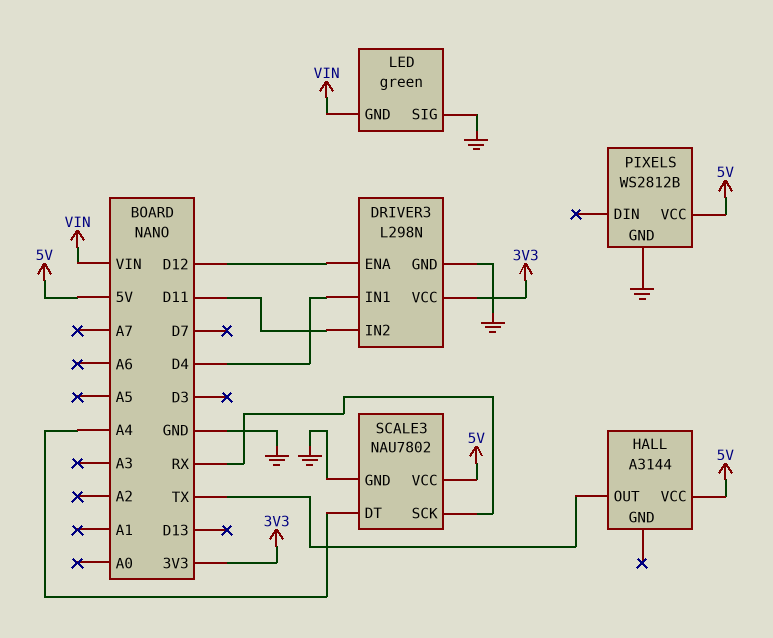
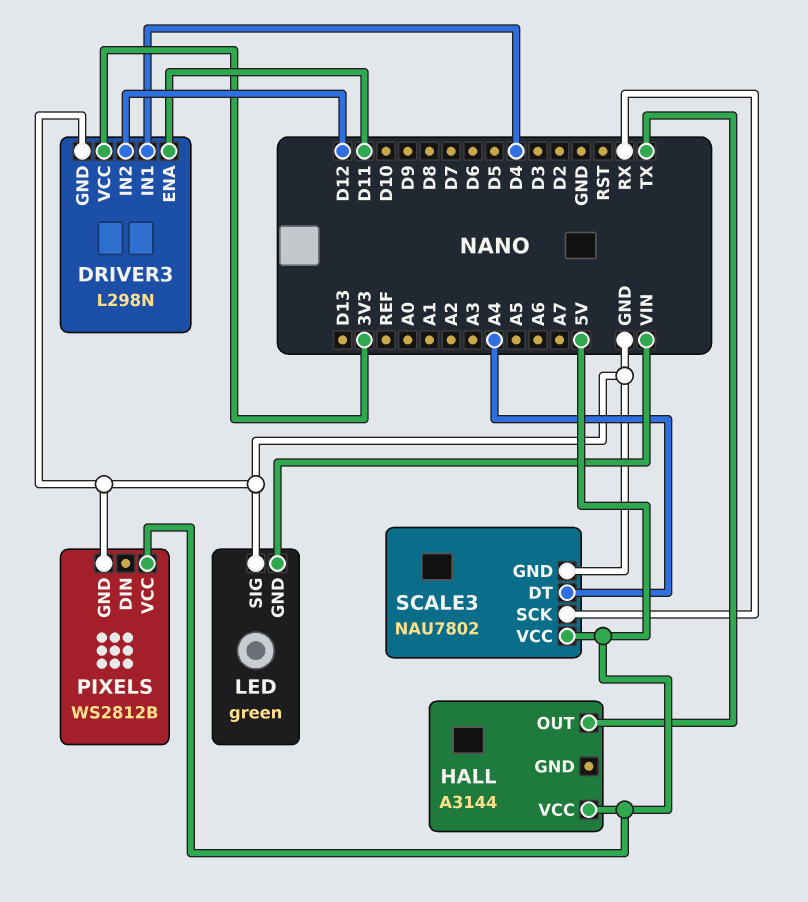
DRIVER3 pin ENA: D12 -> D11
DRIVER3 pin IN2: D11 -> D12

